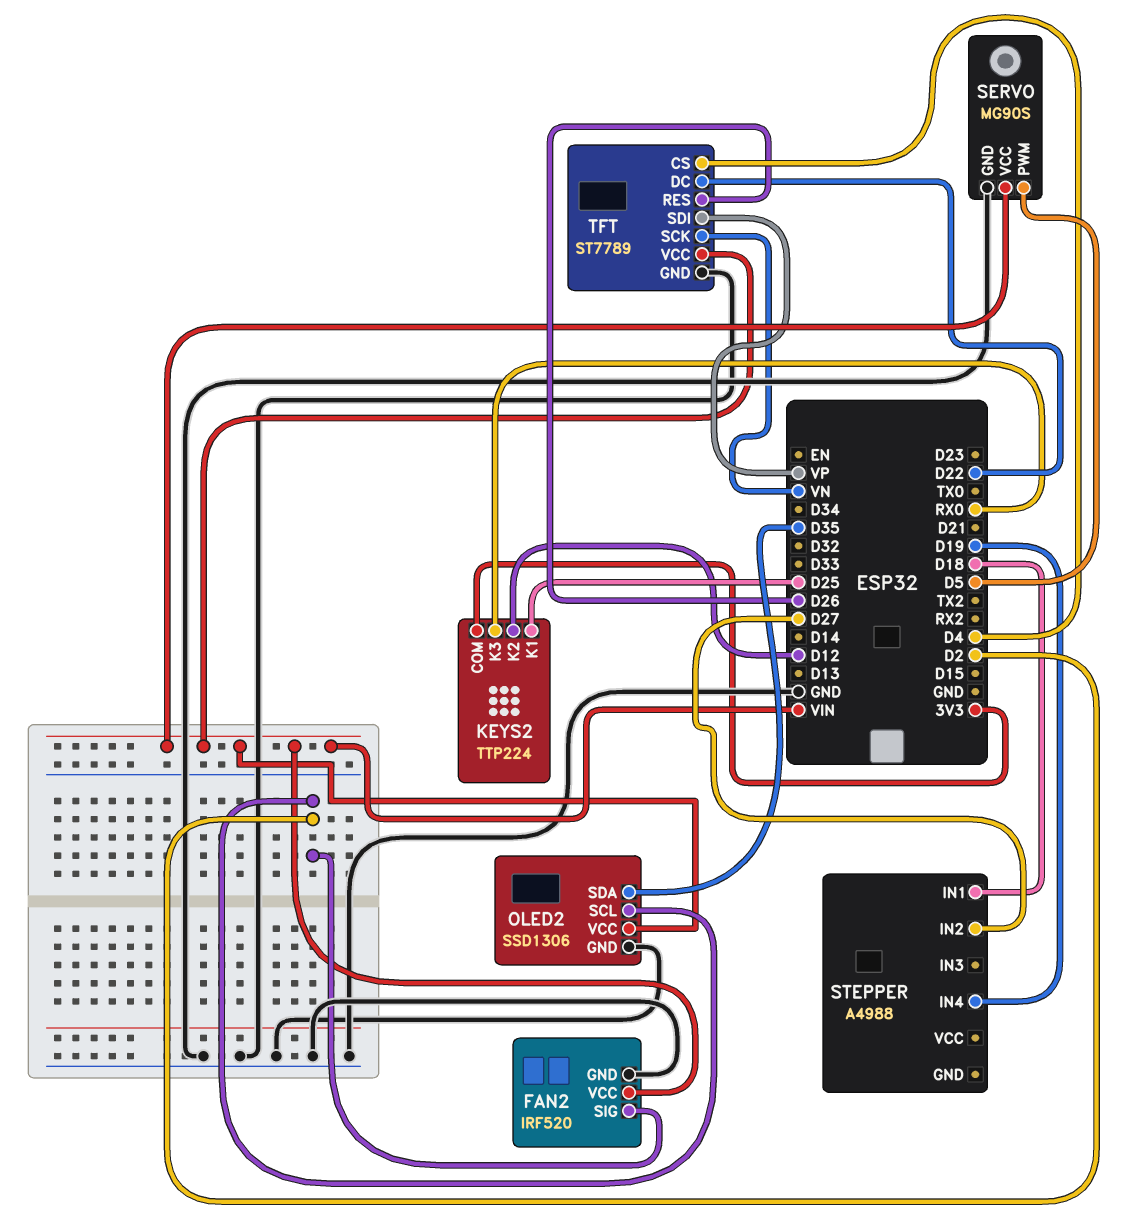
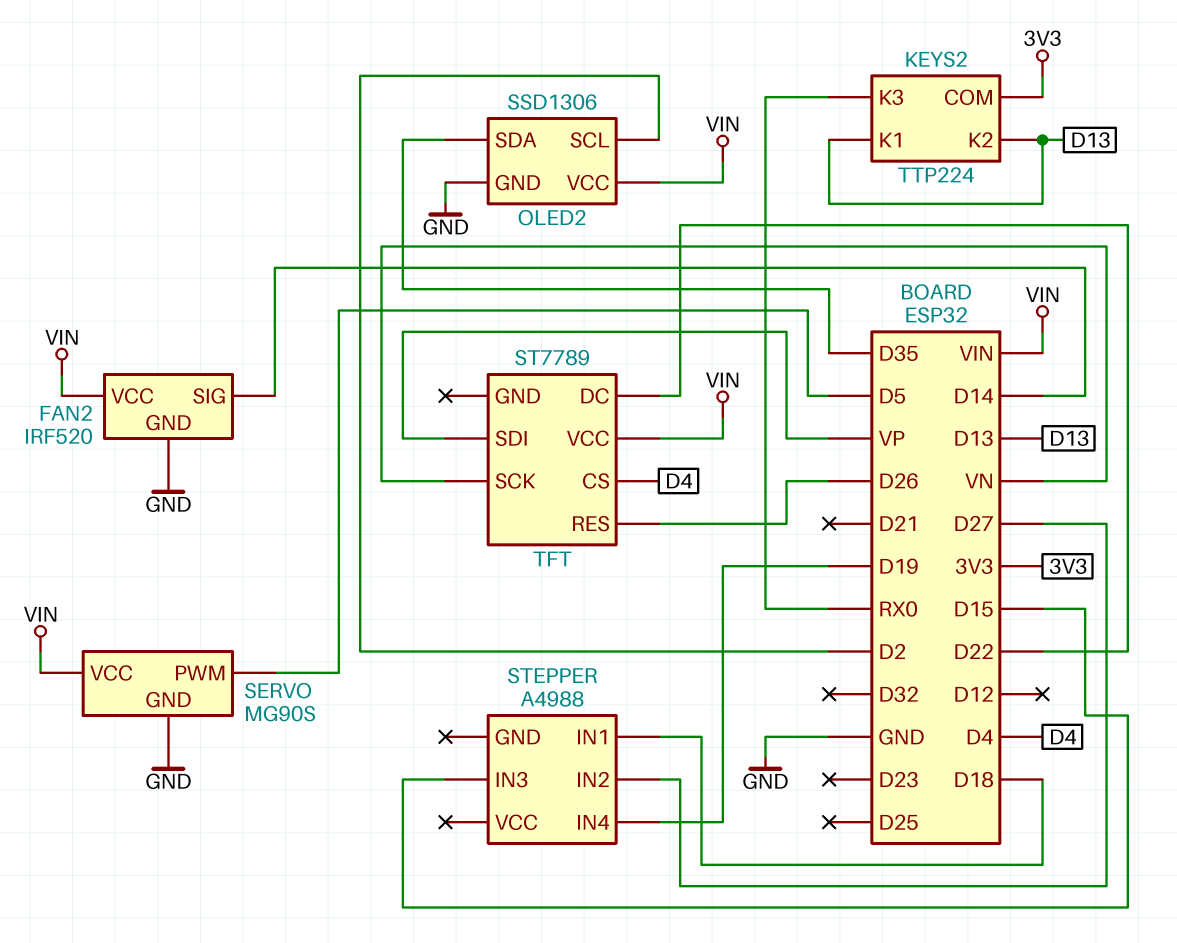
FAN2 pin SIG: D2 -> D14
KEYS2 pin K1: D25 -> D13
KEYS2 pin K2: D12 -> D13
STEPPER pin IN3: none -> D15
TFT pin GND: GND -> none

